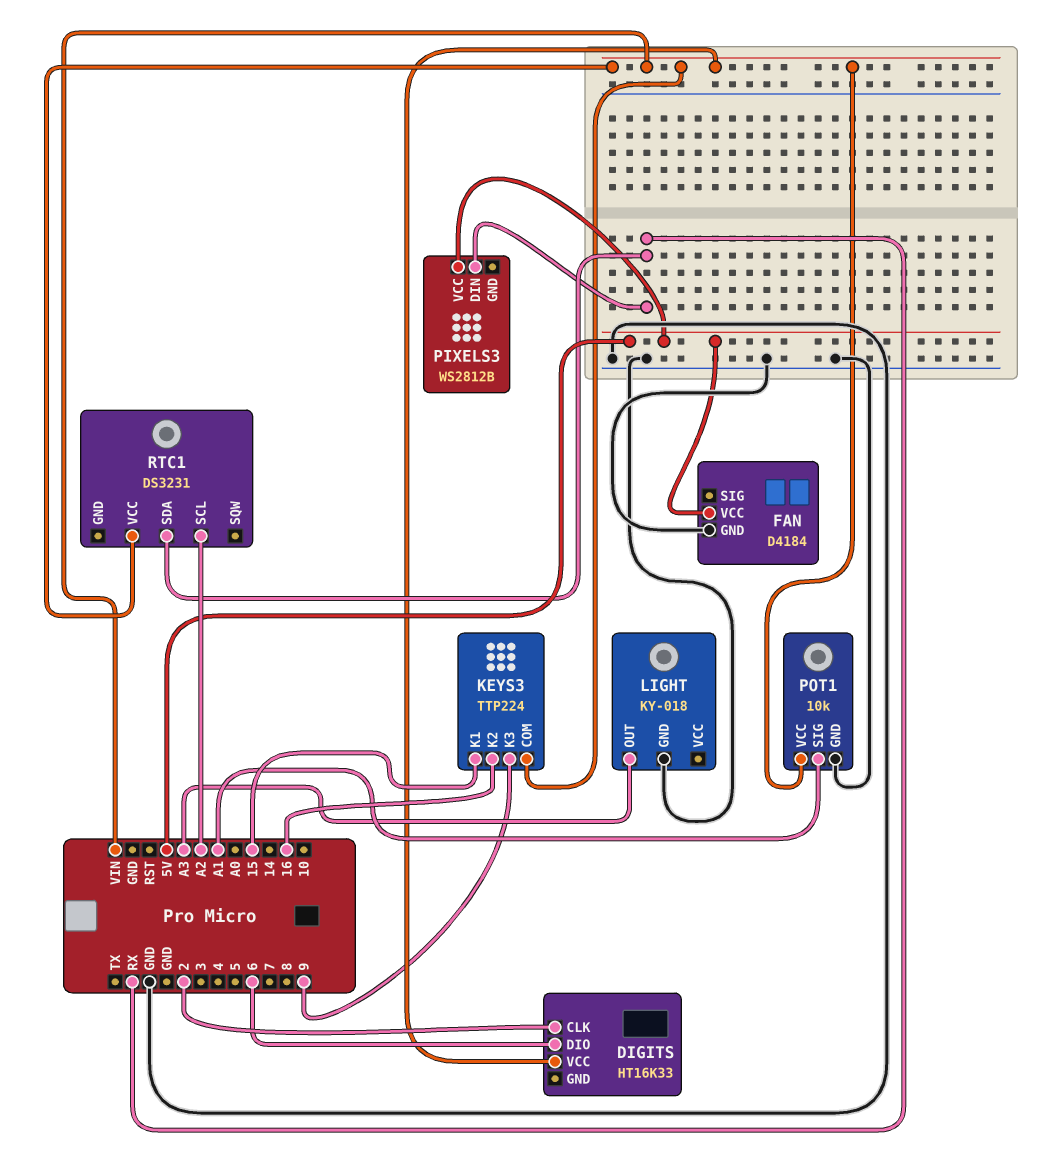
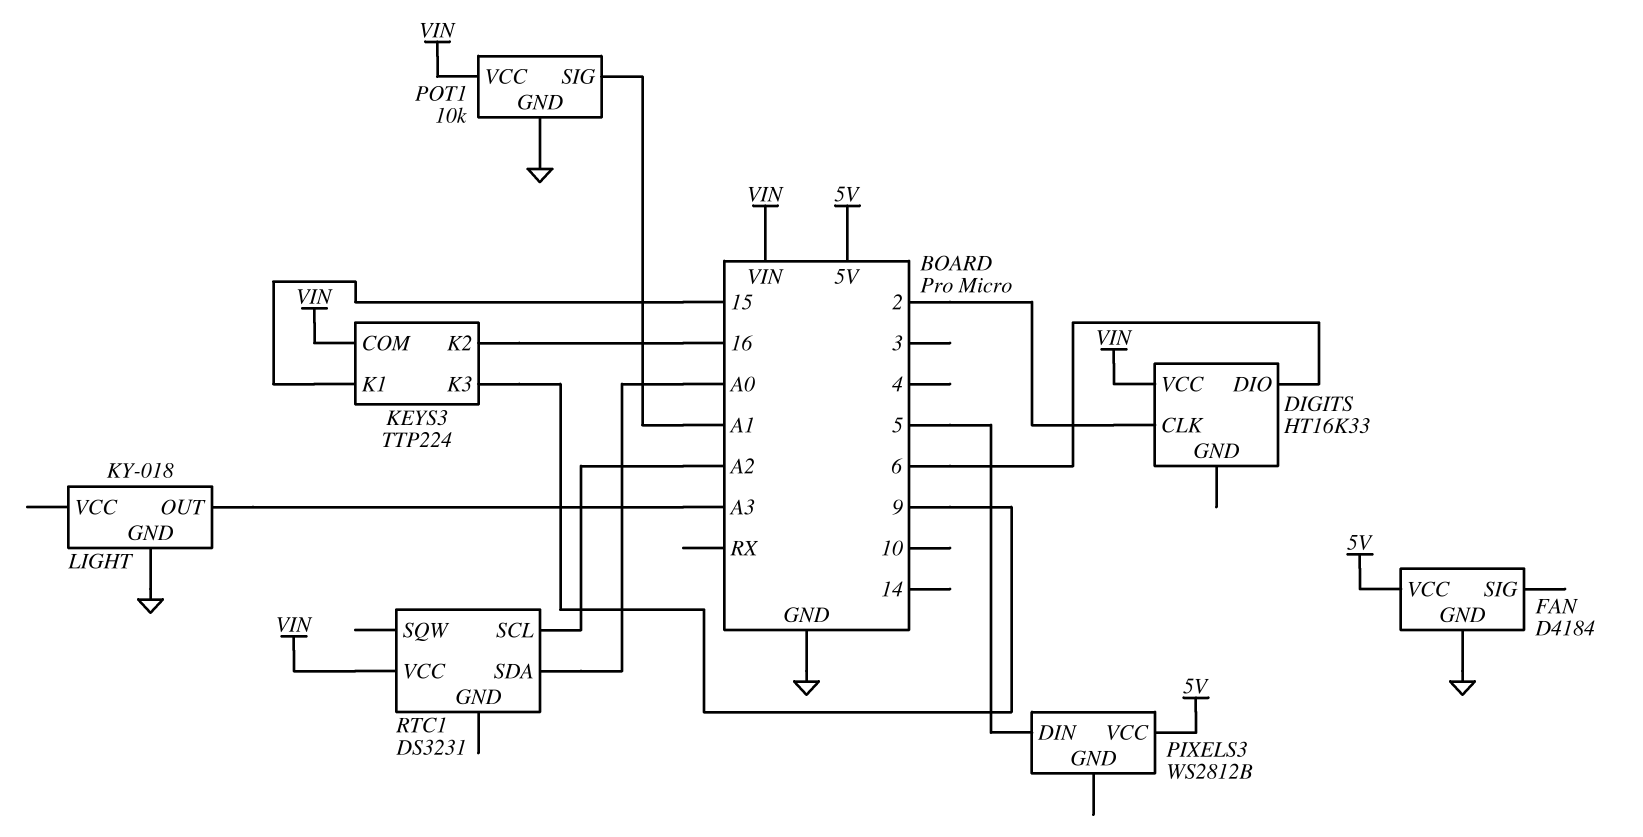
PIXELS3 pin DIN: RX -> 5
RTC1 pin SDA: RX -> A0

